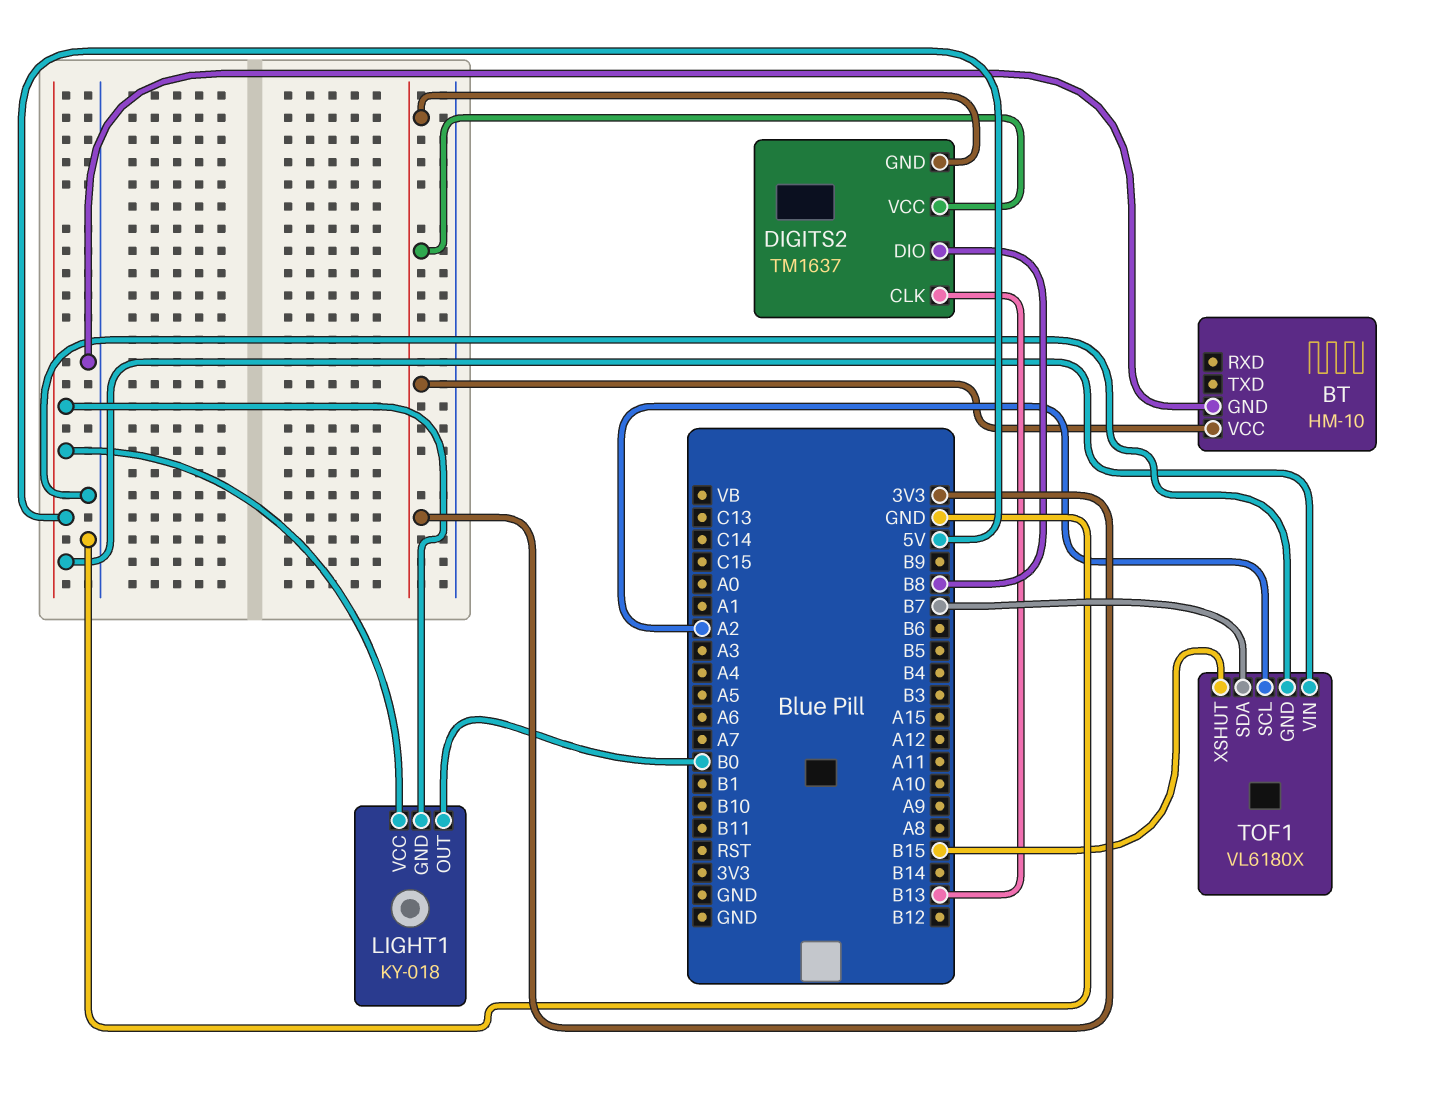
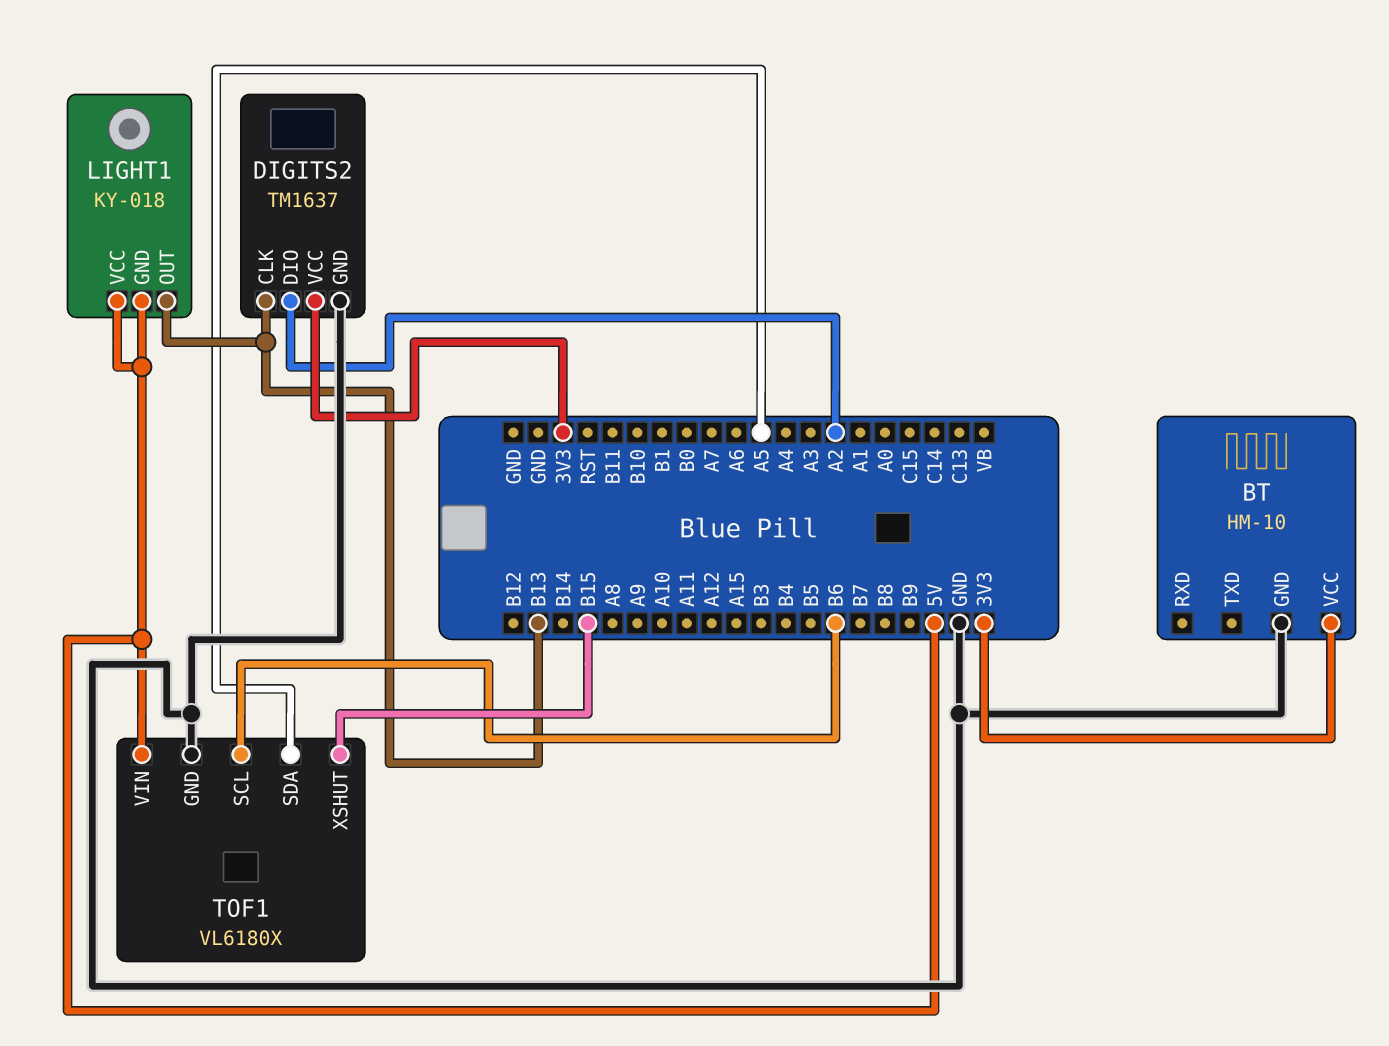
DIGITS2 pin DIO: B8 -> A2
DIGITS2 pin GND: 3V3 -> GND
LIGHT1 pin OUT: B0 -> B13
TOF1 pin SCL: A2 -> B6
TOF1 pin SDA: B7 -> A5

